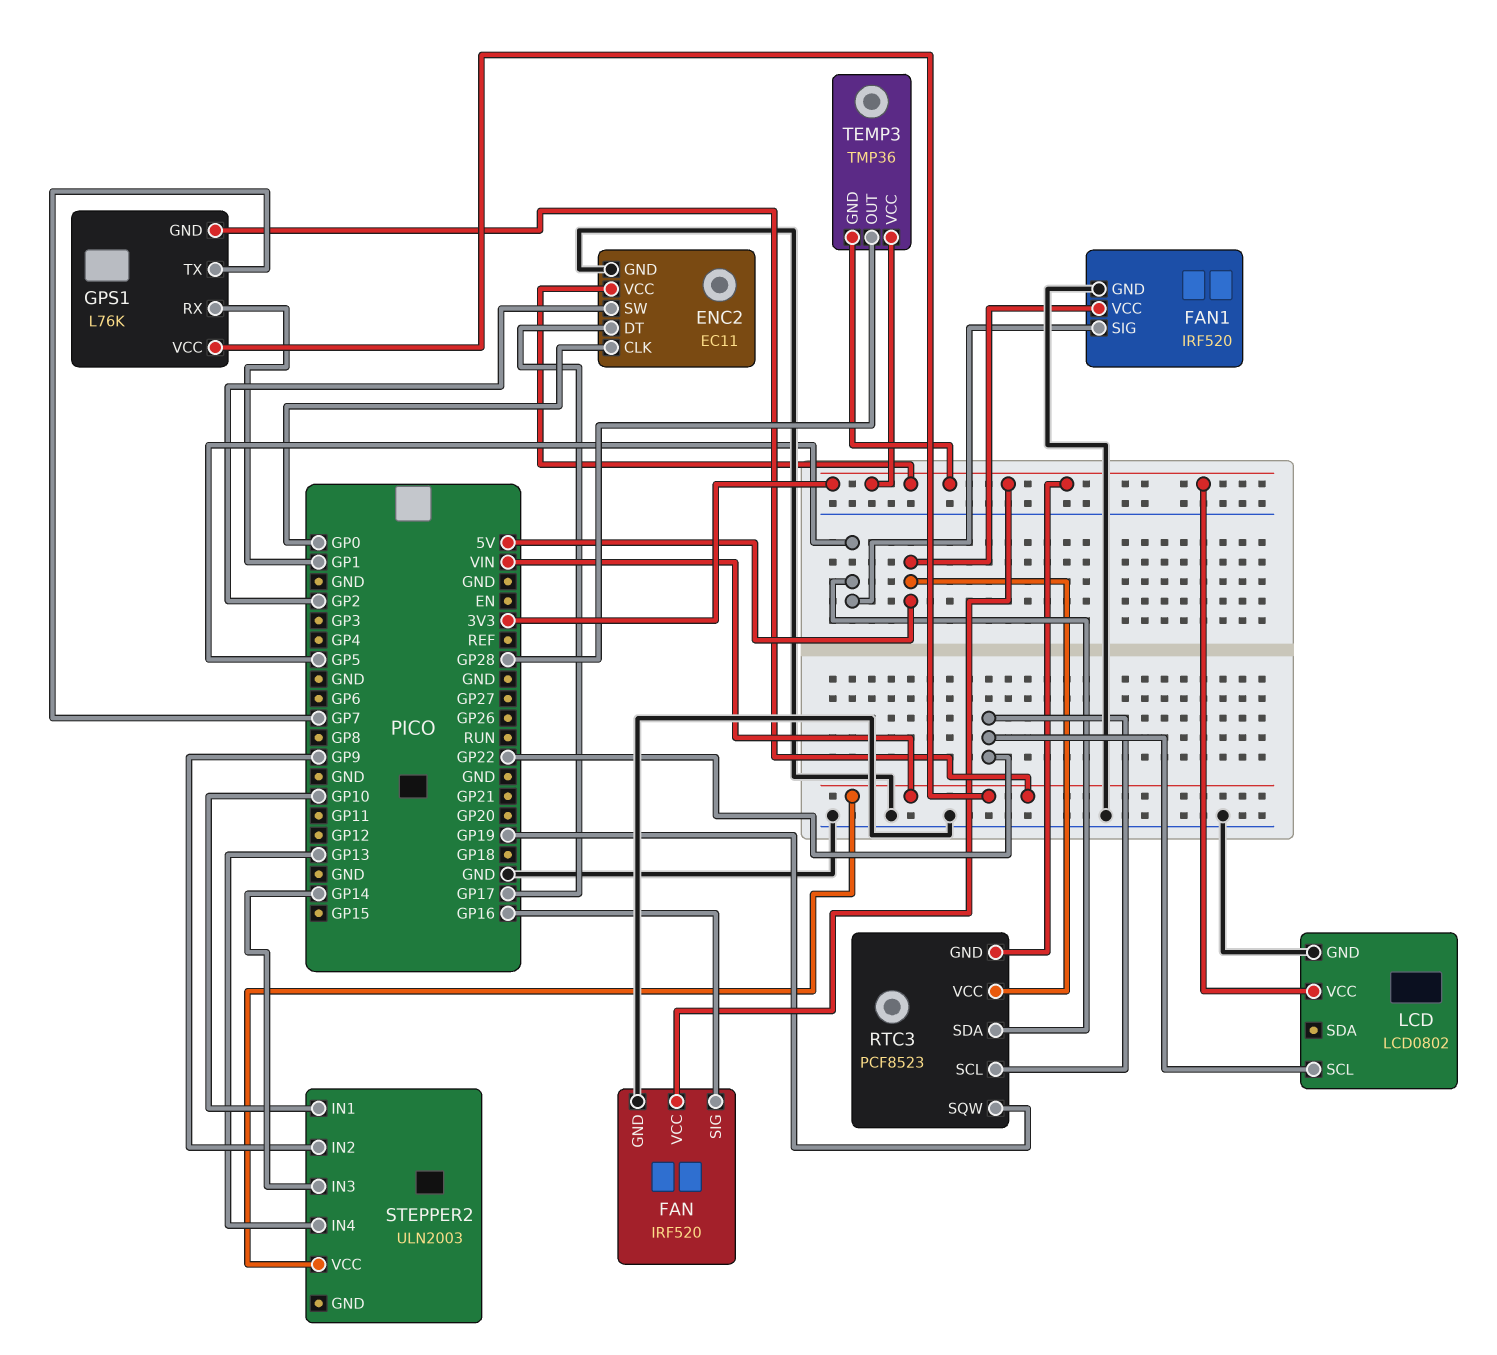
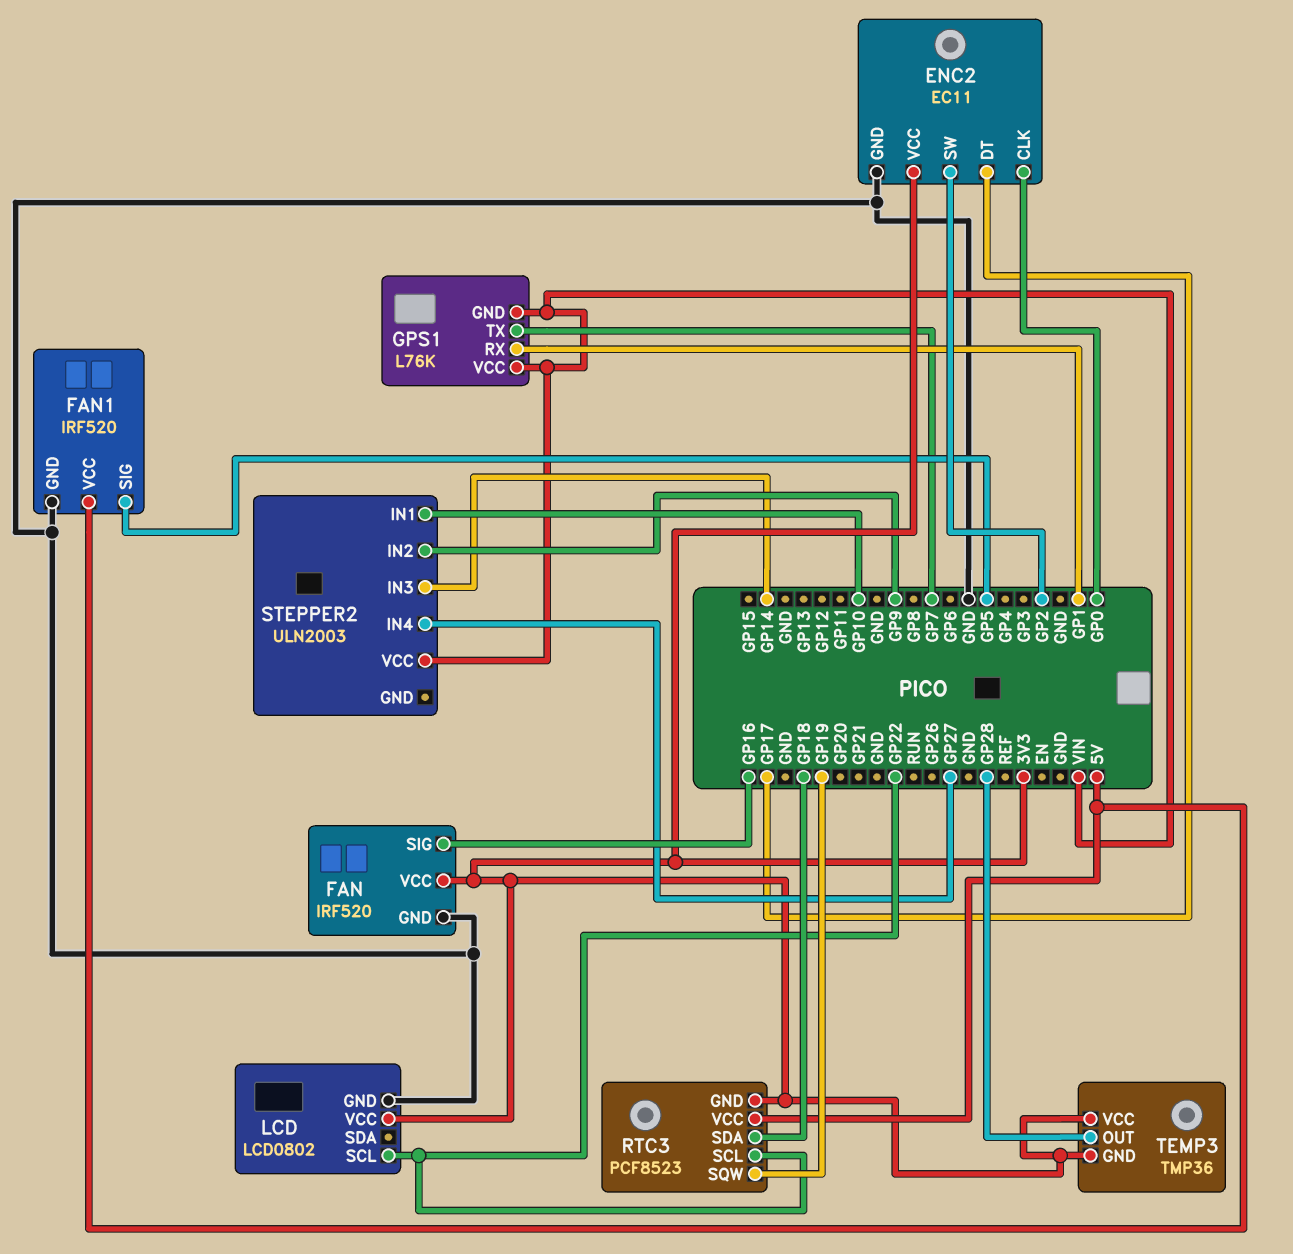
RTC3 pin SDA: GP5 -> GP18
STEPPER2 pin IN4: GP13 -> GP27

